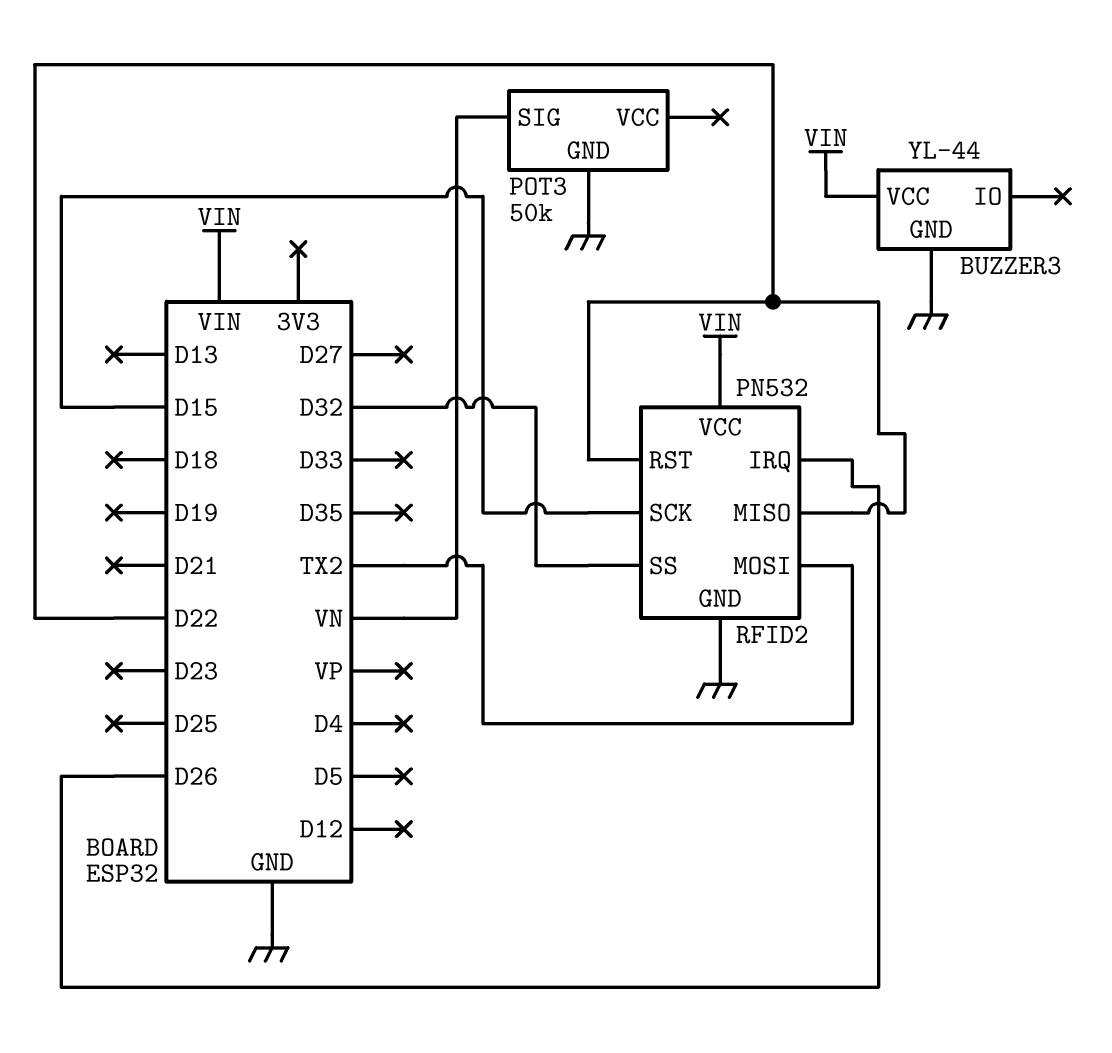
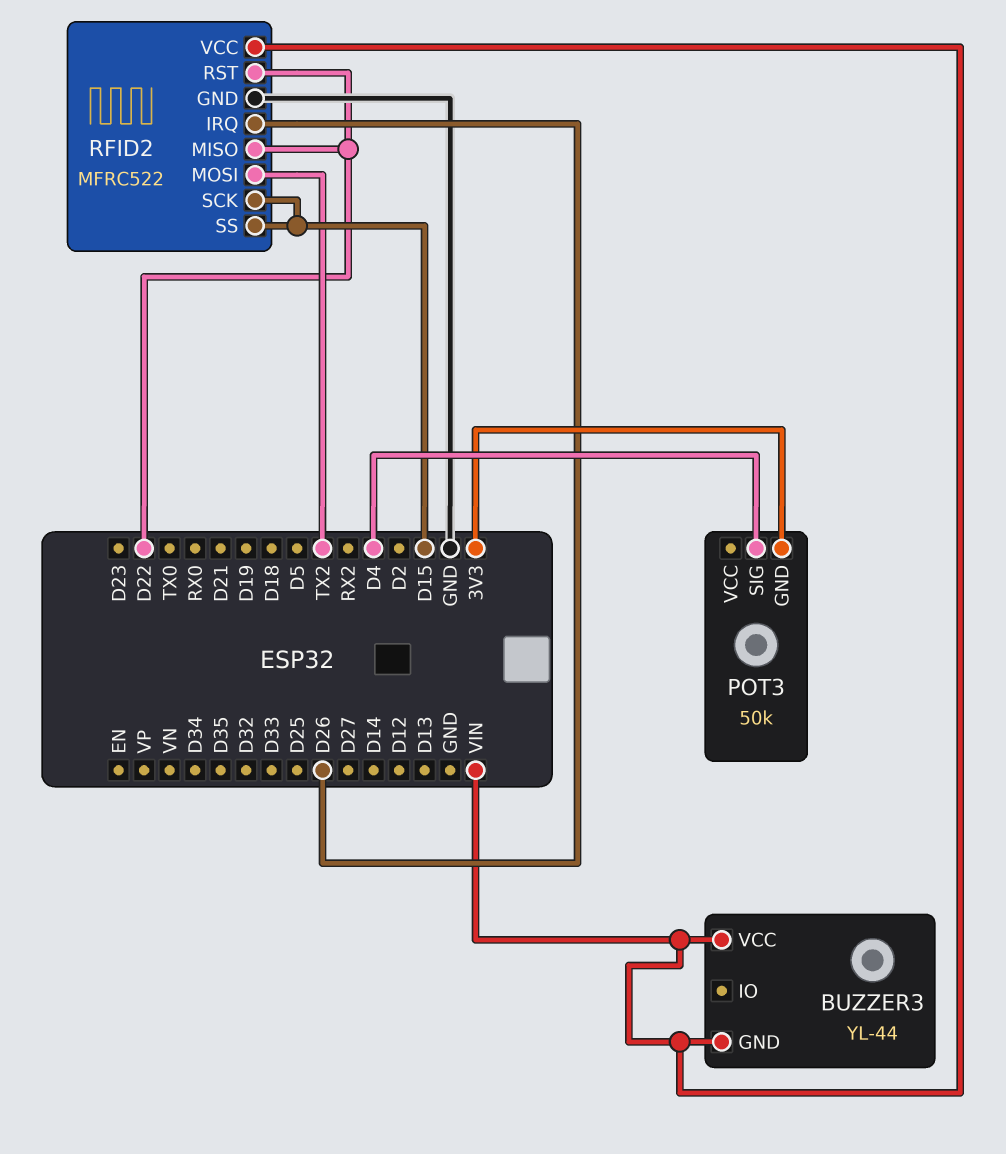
BUZZER3 pin GND: GND -> VIN
POT3 pin GND: GND -> 3V3
POT3 pin SIG: VN -> D4
RFID2: PN532 -> MFRC522
RFID2 pin SS: D32 -> D15

